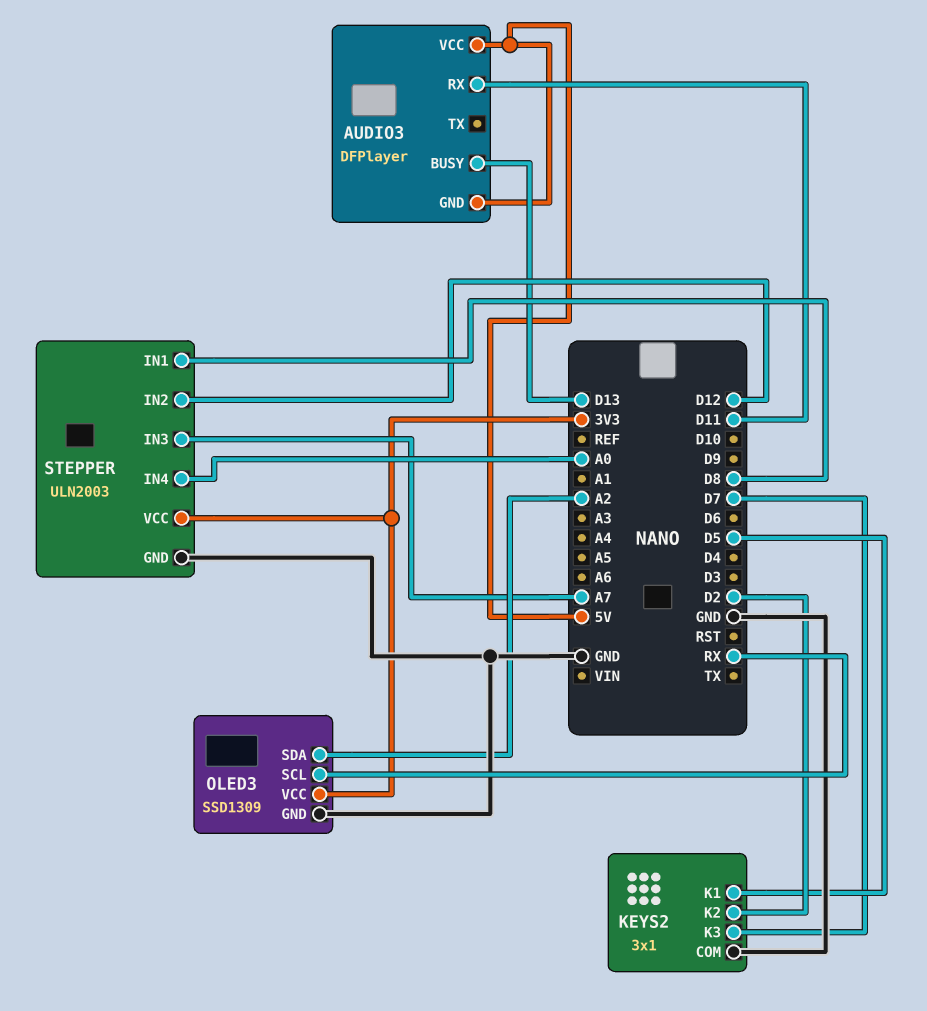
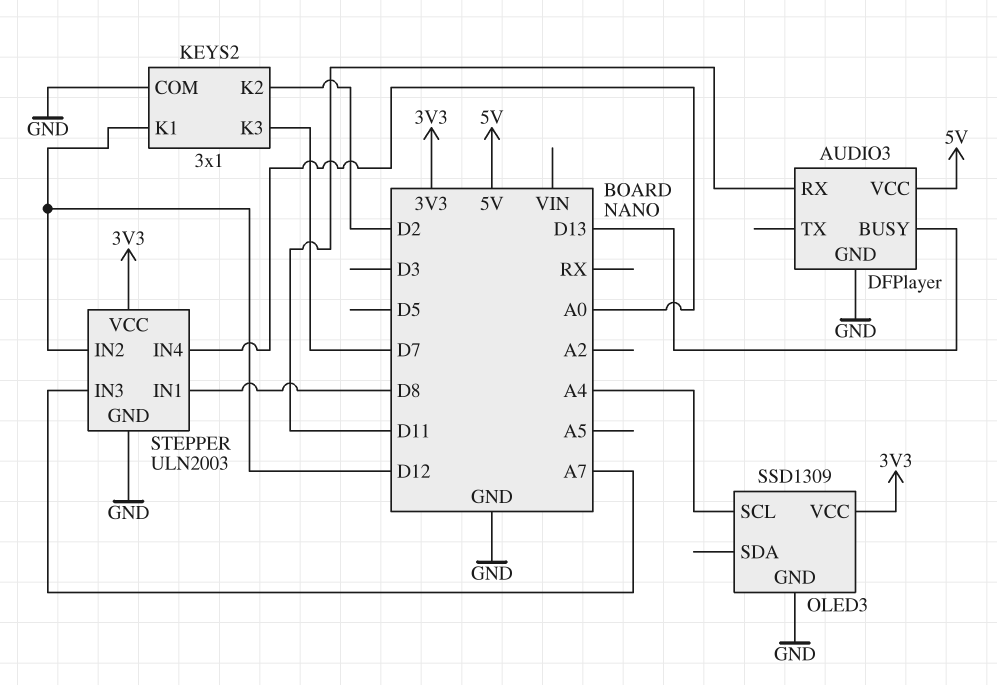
AUDIO3 pin GND: 5V -> GND
KEYS2 pin K1: D5 -> D12
OLED3 pin SCL: RX -> A4
OLED3 pin SDA: A2 -> none

